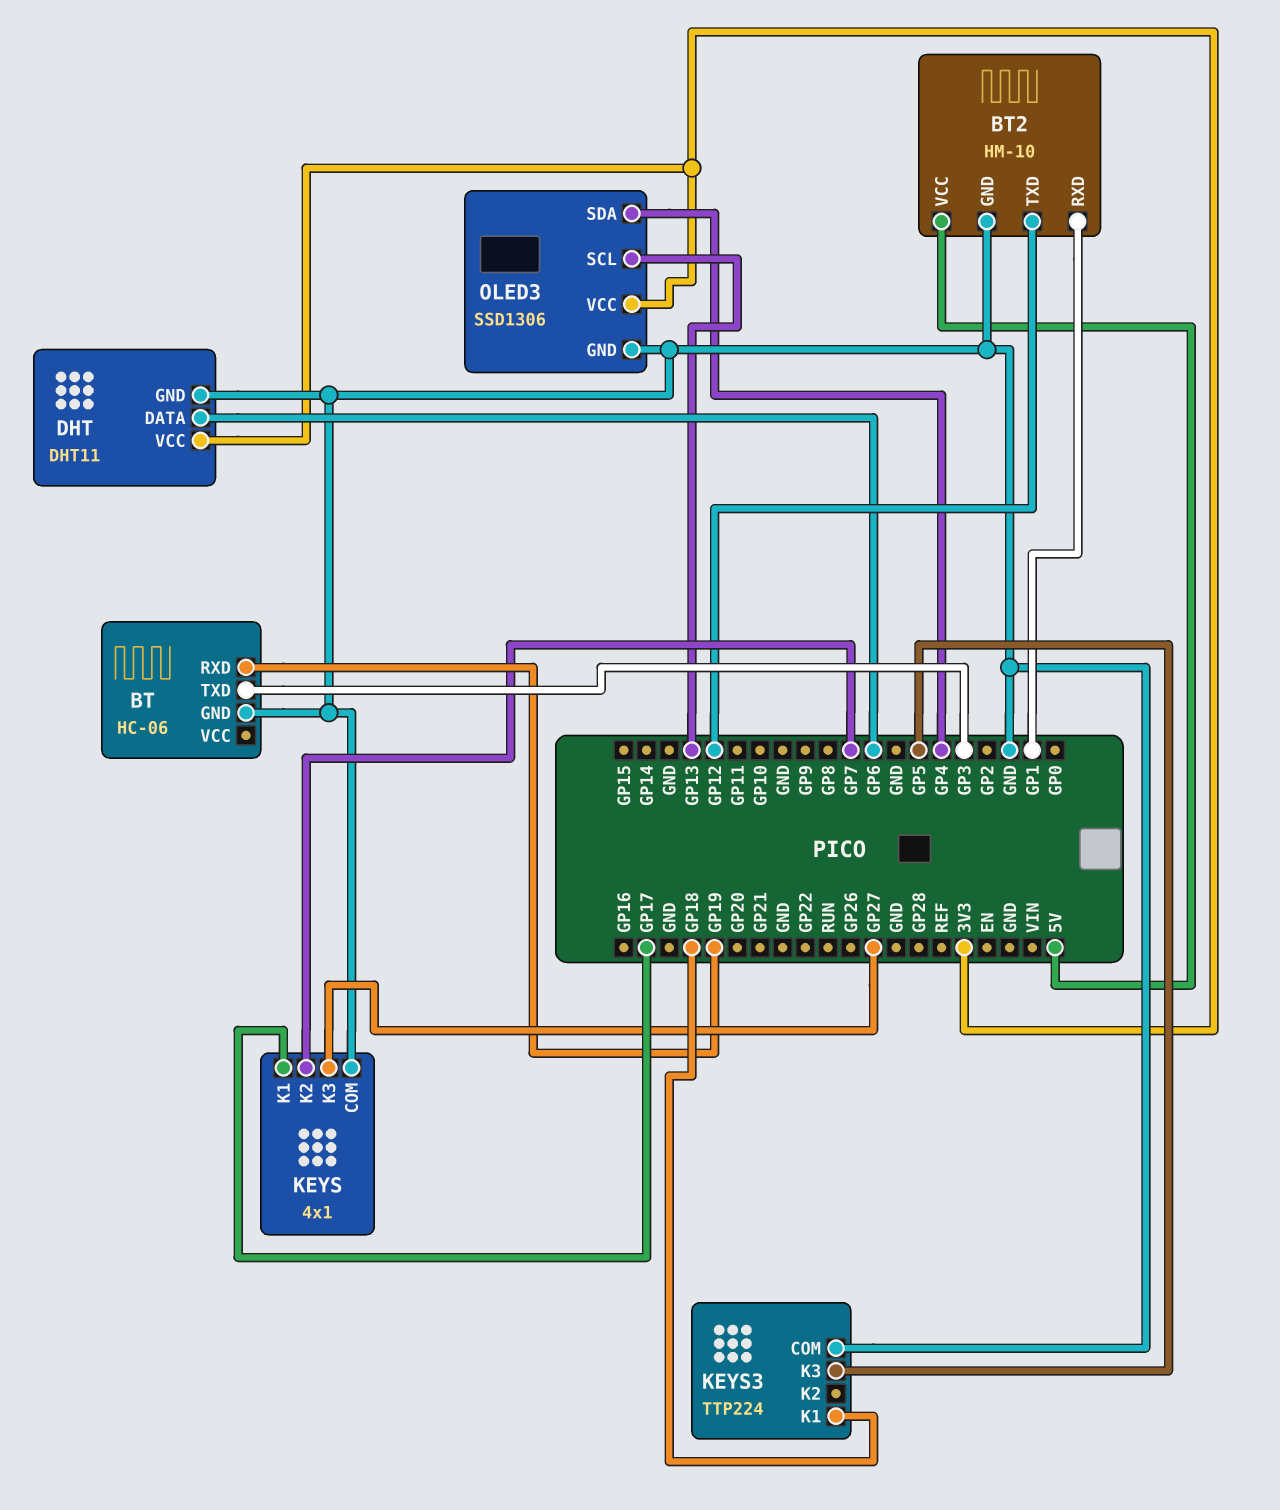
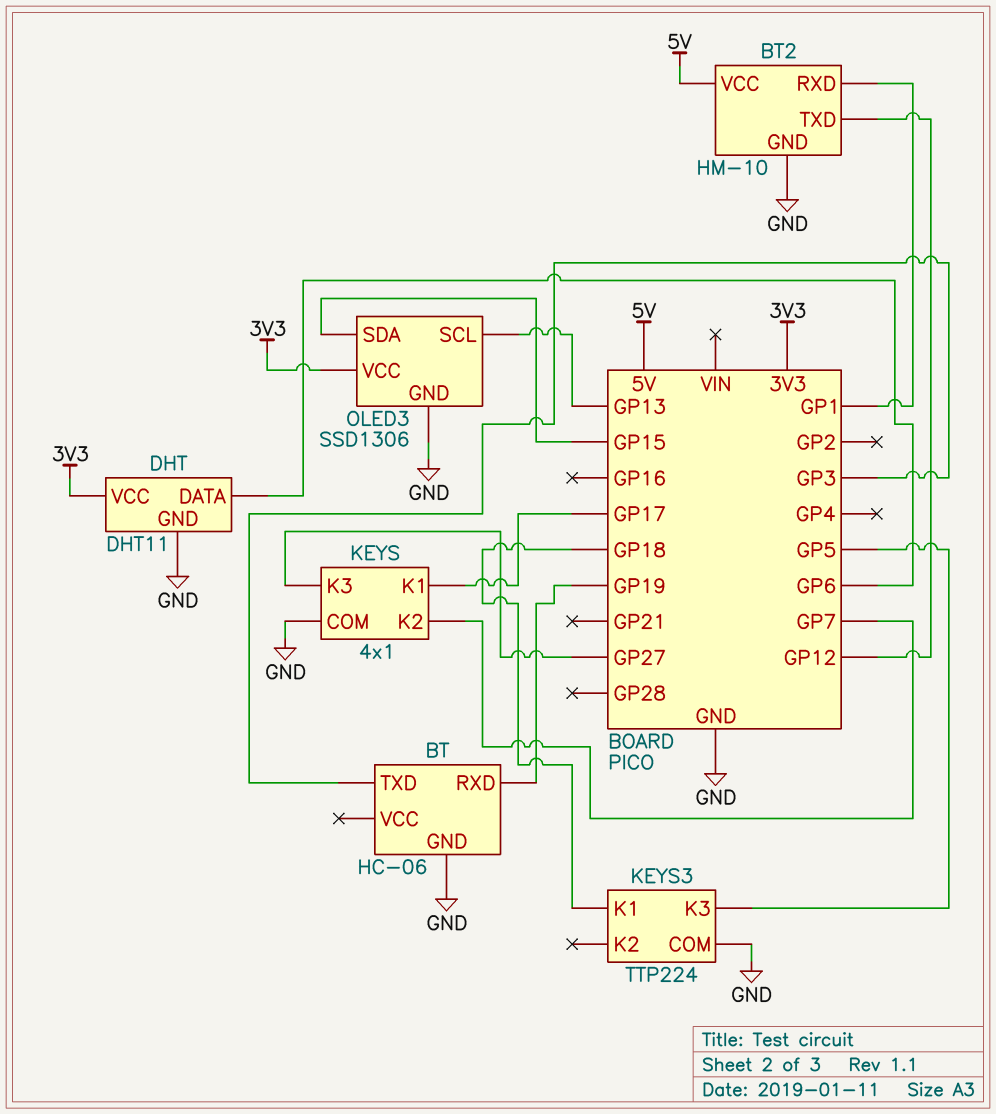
OLED3 pin SDA: GP4 -> GP15

